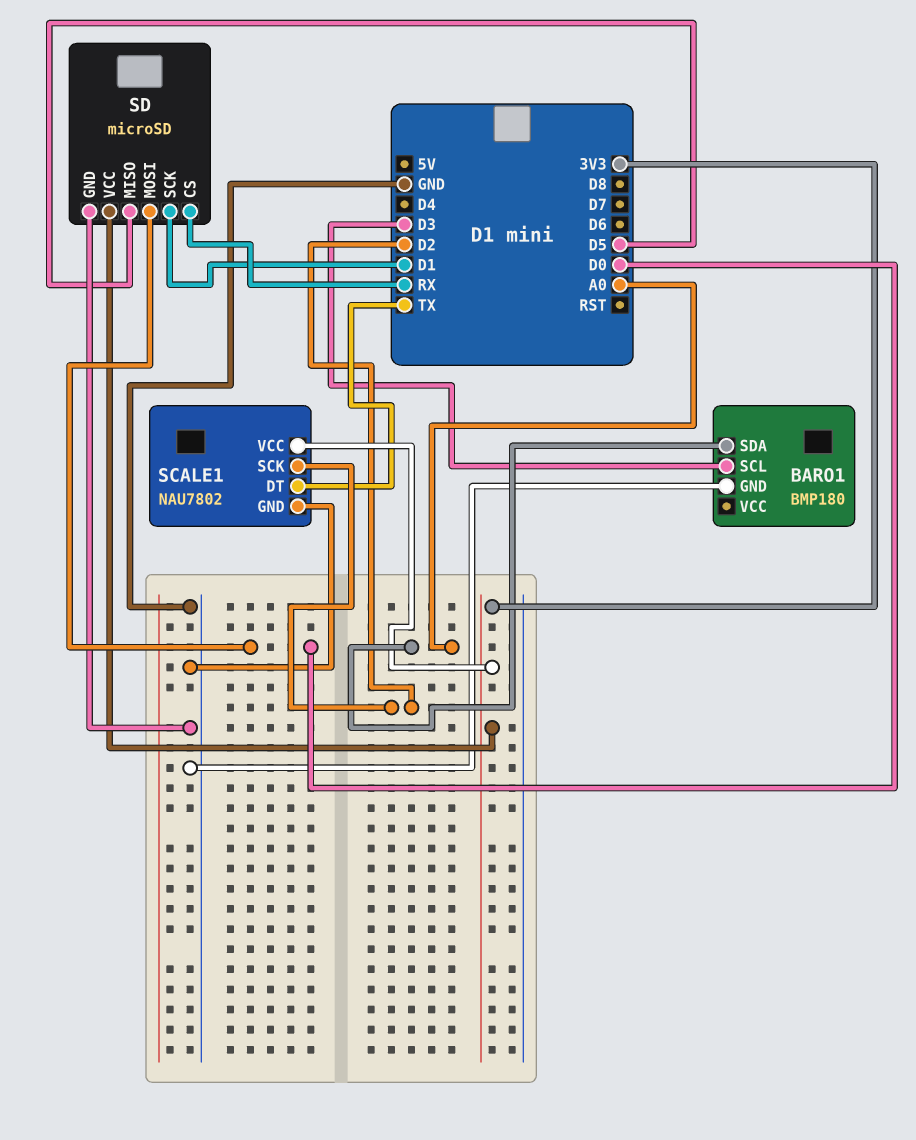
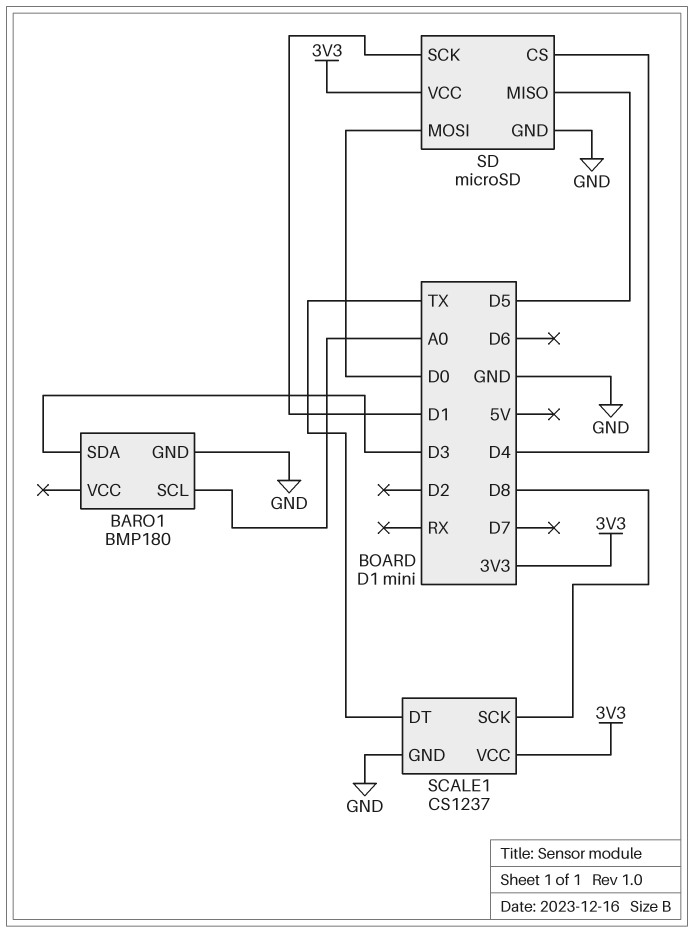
BARO1 pin SCL: D3 -> A0
BARO1 pin SDA: A0 -> D3
SCALE1: NAU7802 -> CS1237
SCALE1 pin SCK: D2 -> D8
SD pin CS: RX -> D4

